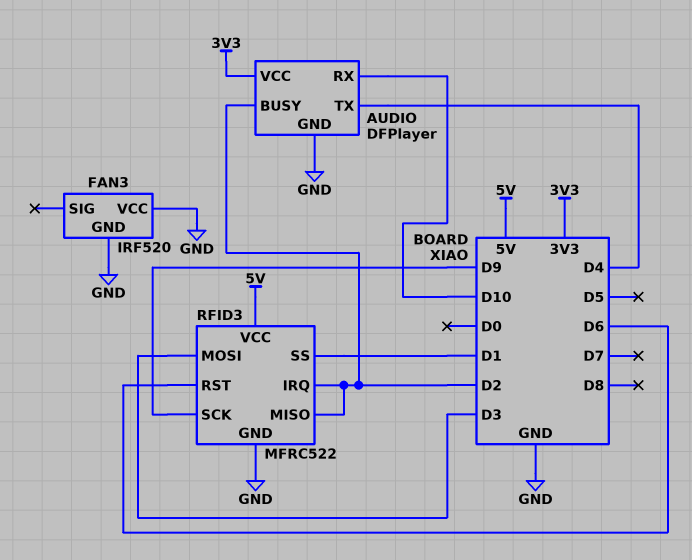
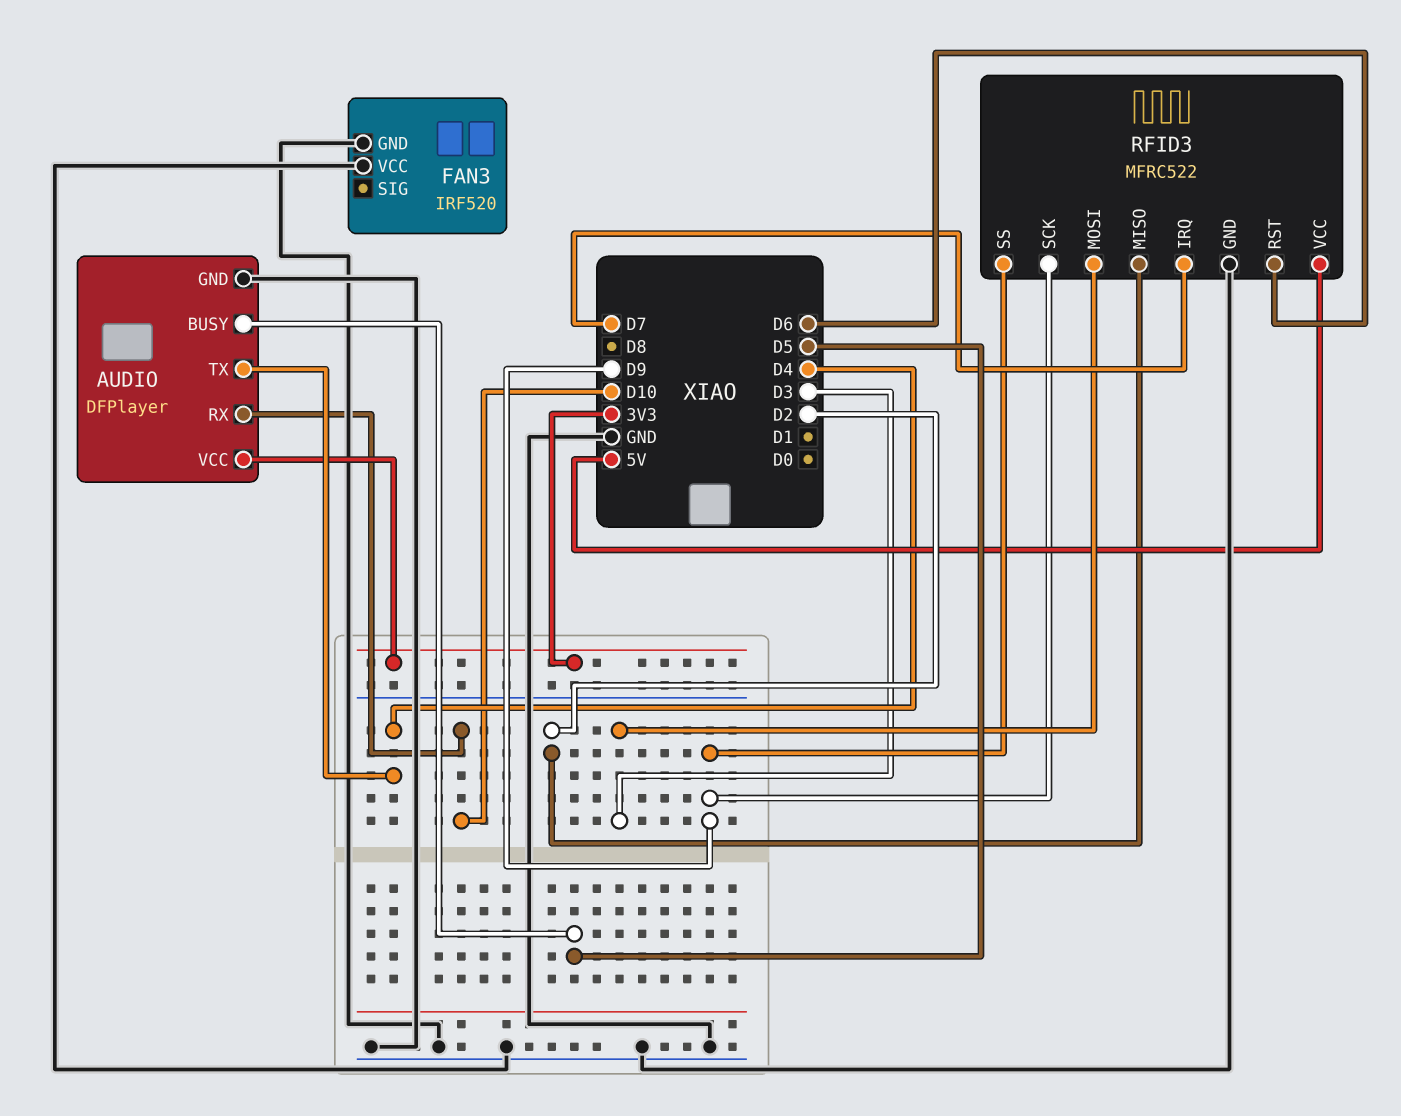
AUDIO pin BUSY: D2 -> D5
RFID3 pin IRQ: D2 -> D7
RFID3 pin SS: D1 -> D9

